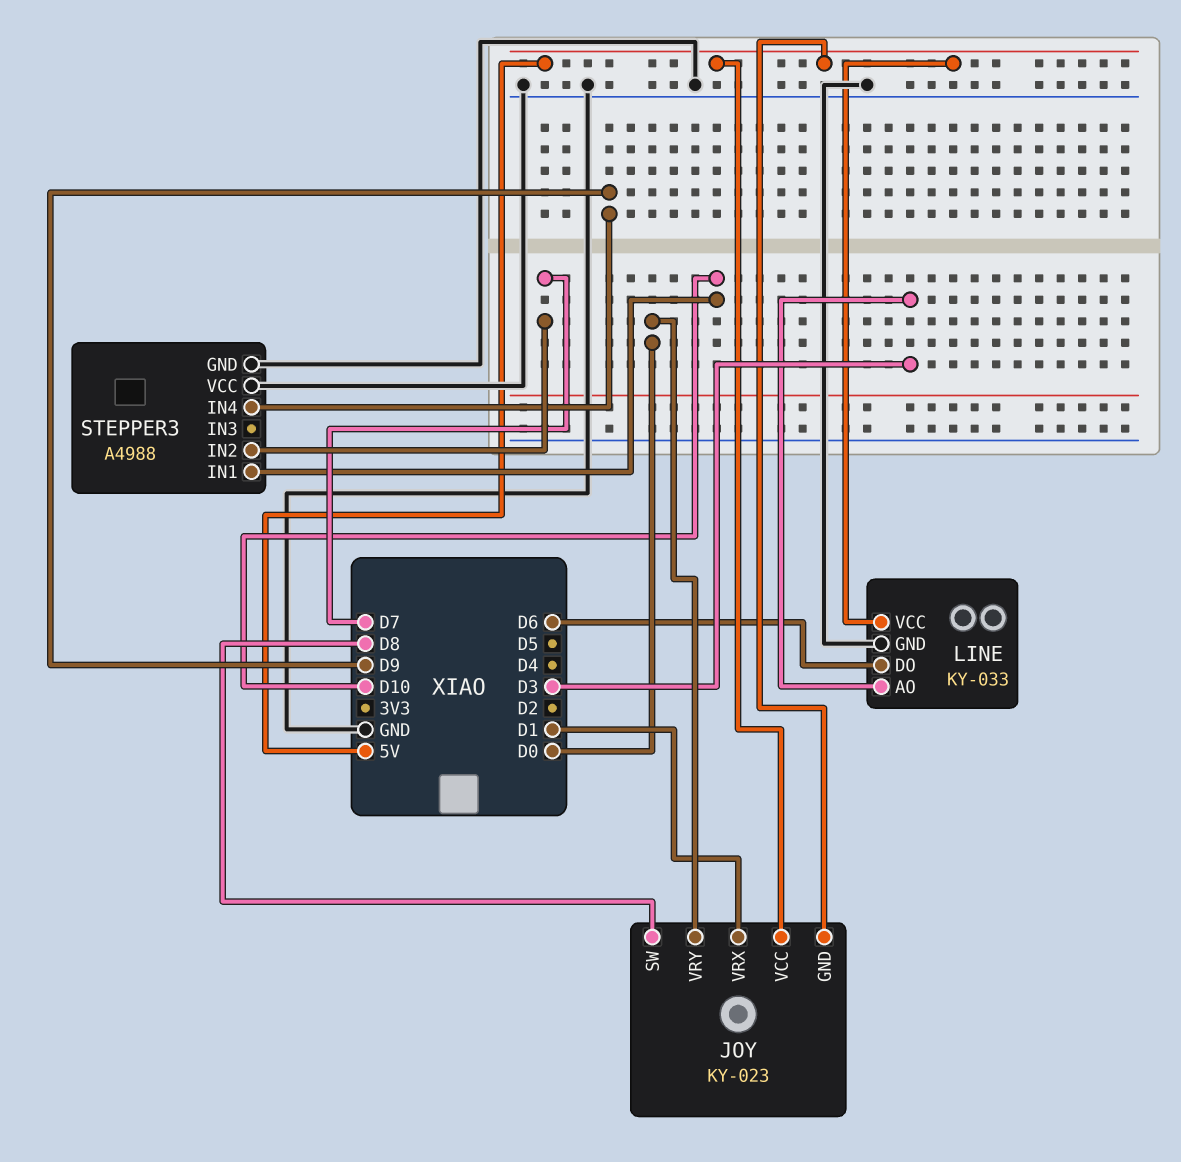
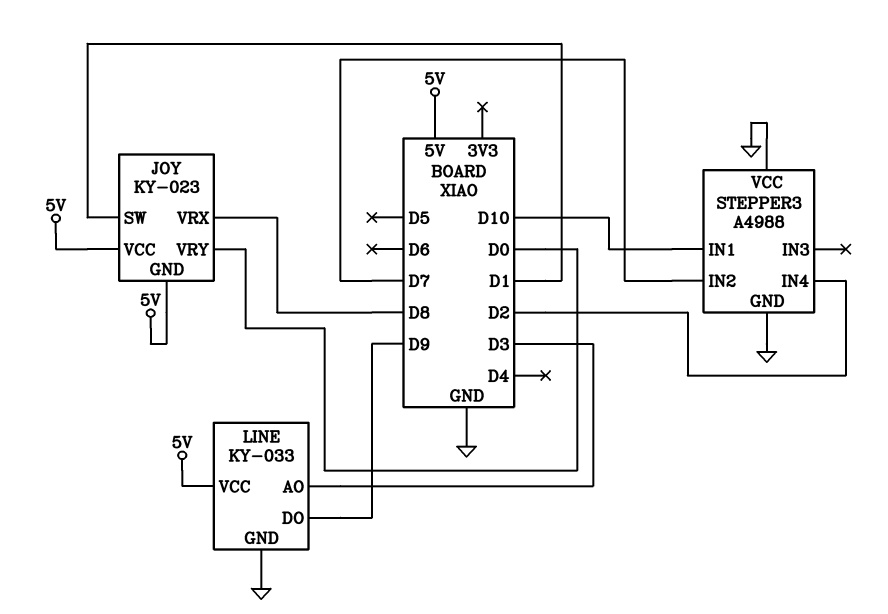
JOY pin SW: D8 -> D1
JOY pin VRX: D1 -> D8
LINE pin DO: D6 -> D9
STEPPER3 pin IN4: D9 -> D2

